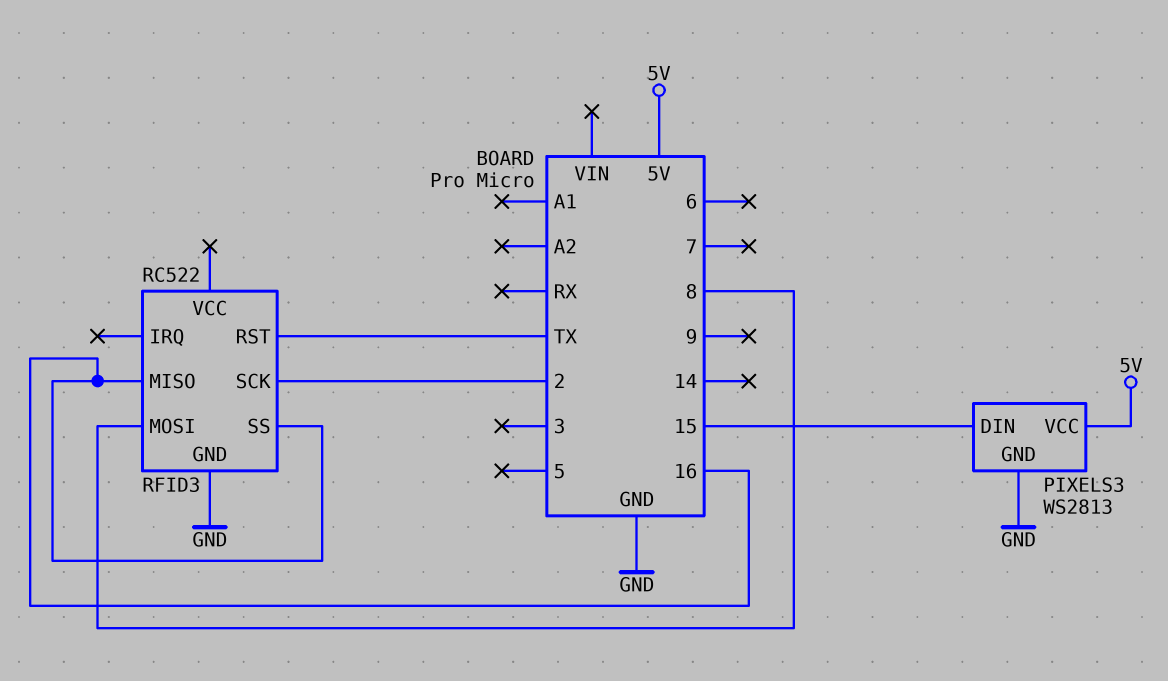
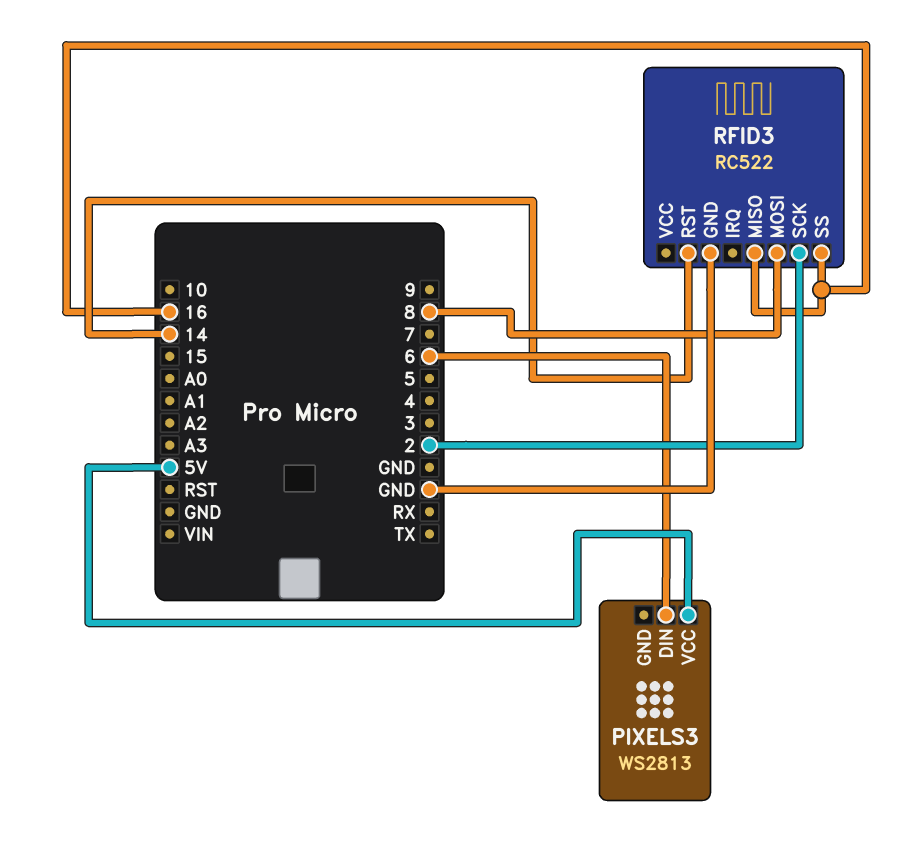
PIXELS3 pin DIN: 15 -> 6
PIXELS3 pin GND: GND -> none
RFID3 pin RST: TX -> 14

